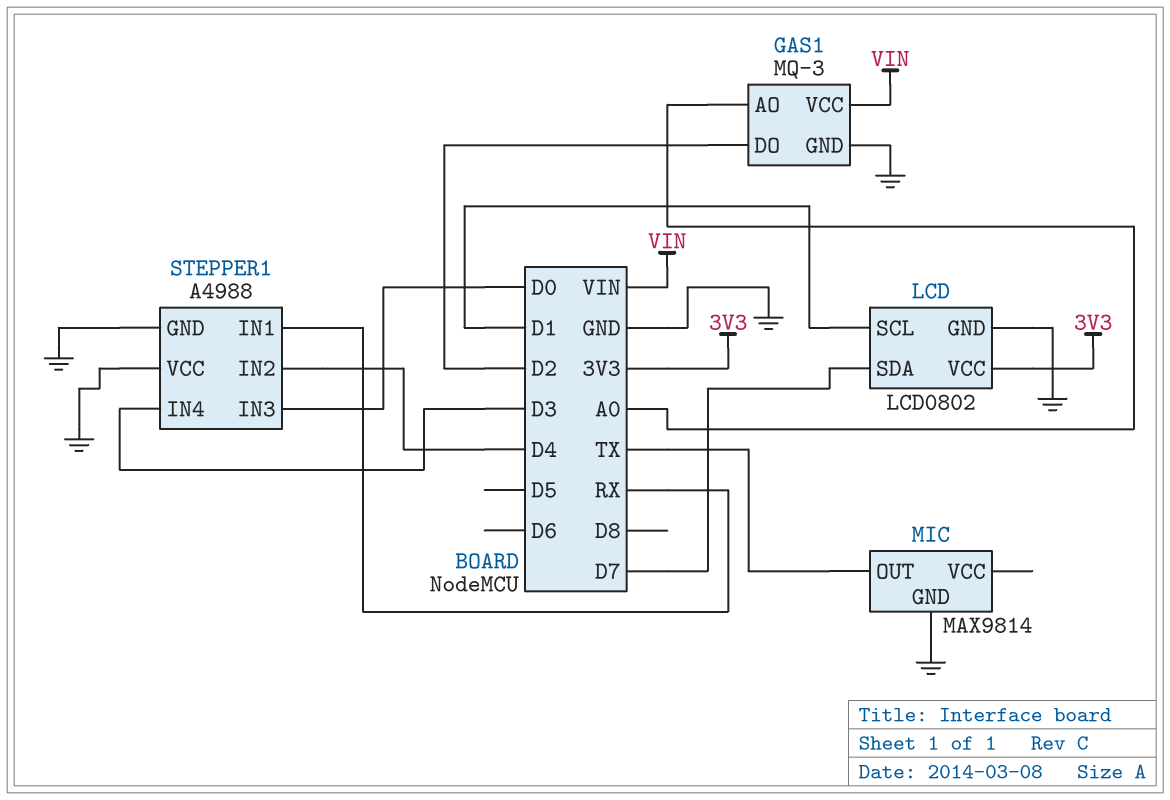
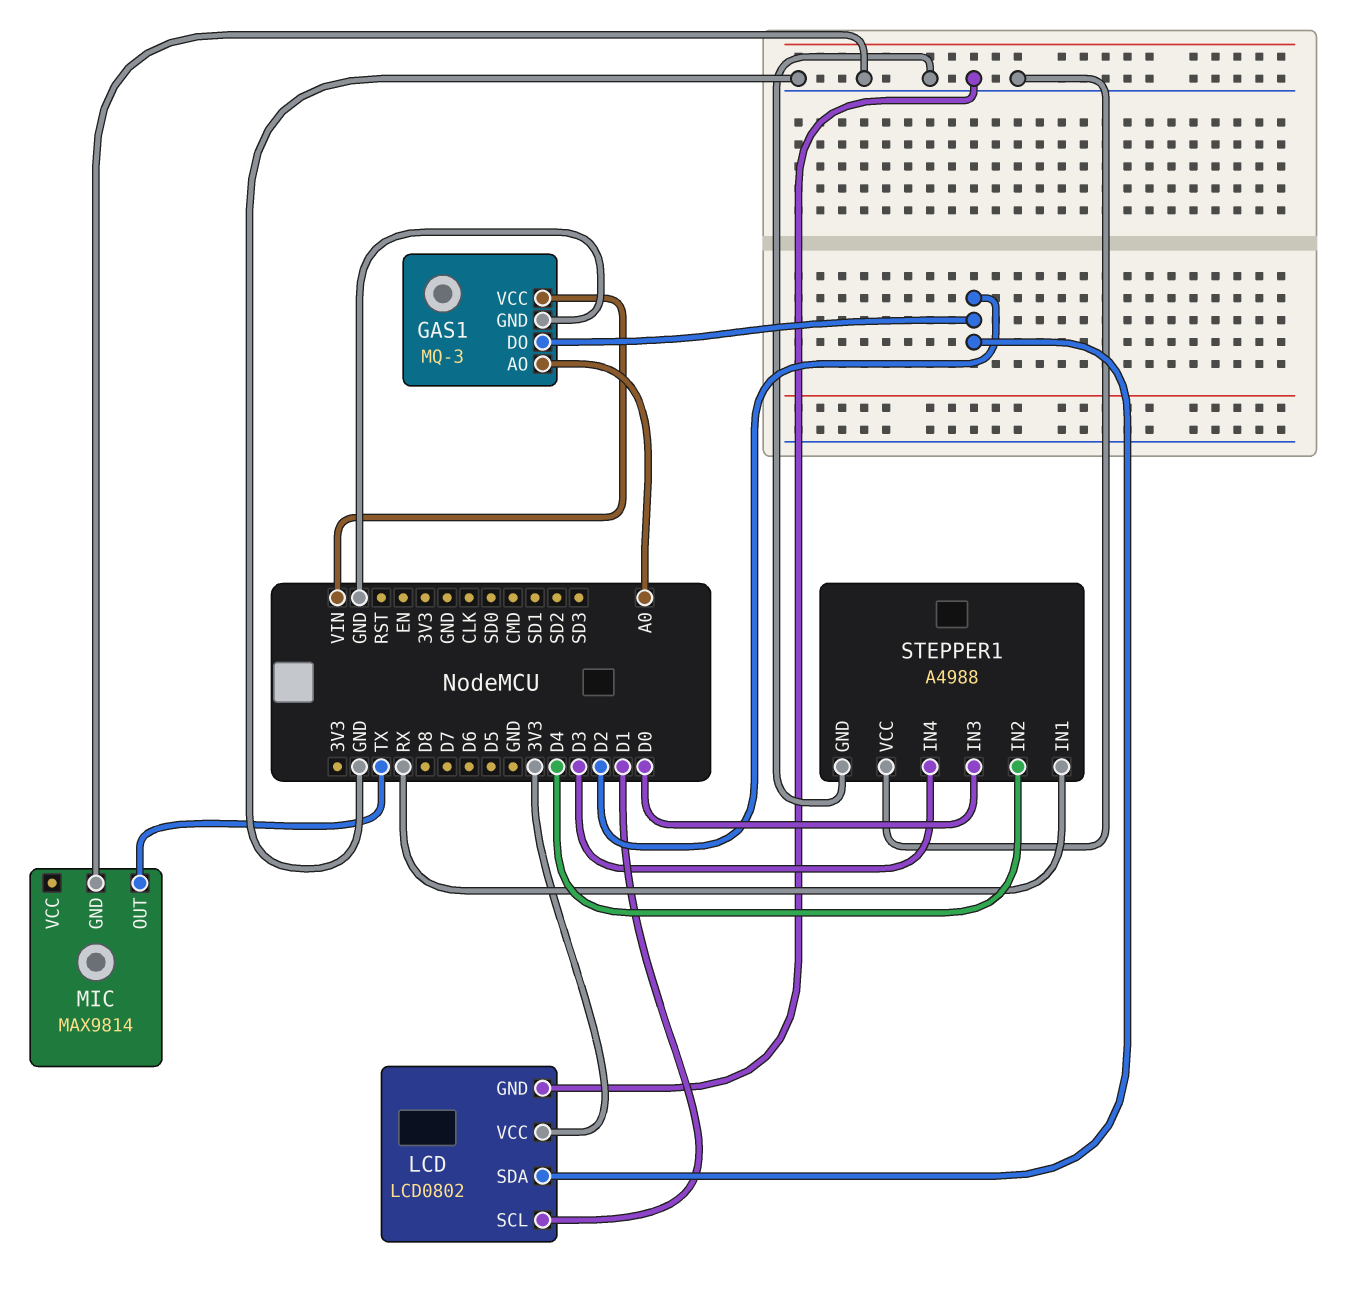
LCD pin SDA: D7 -> D2

